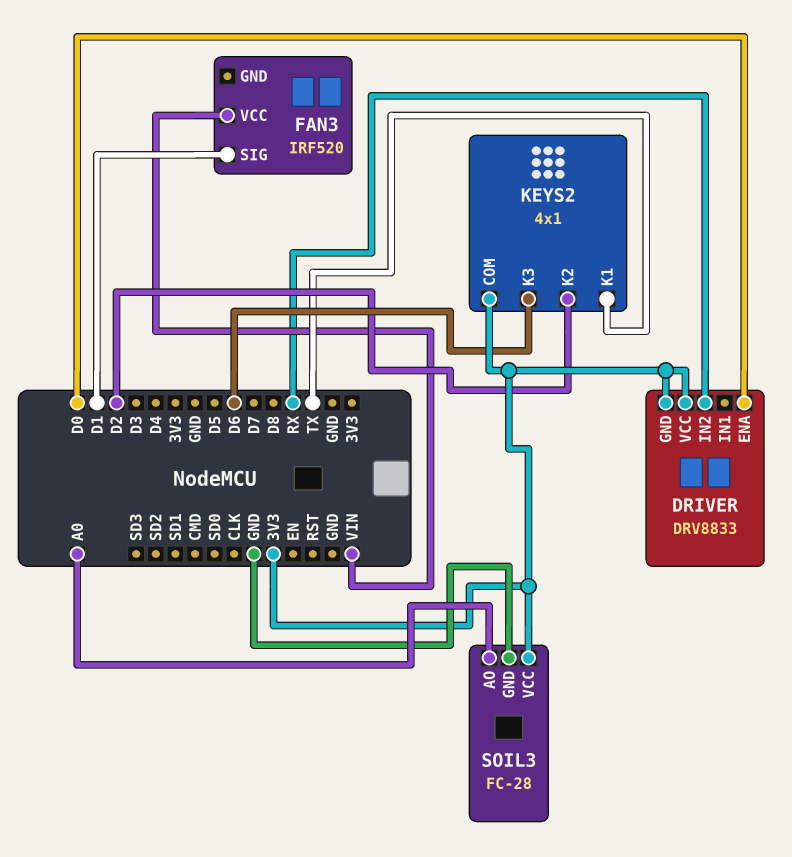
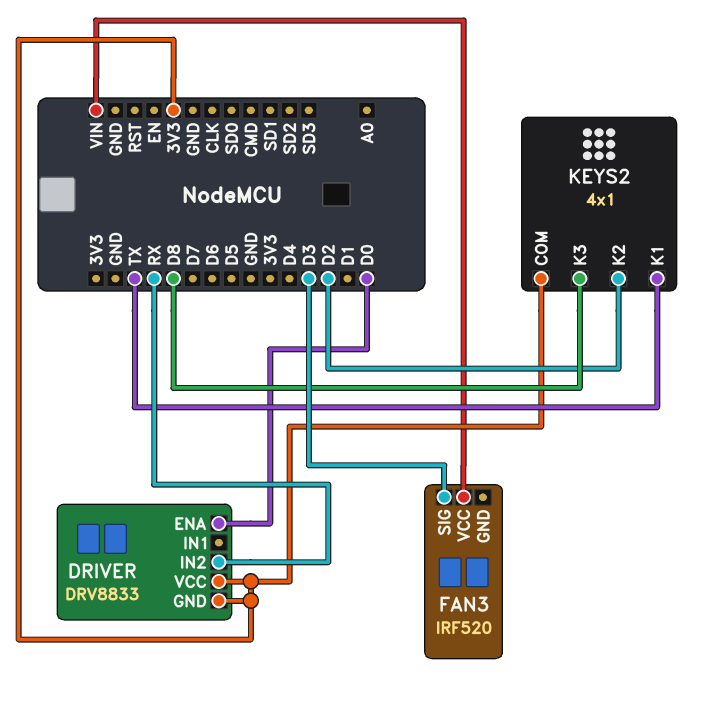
FAN3 pin SIG: D1 -> D3
KEYS2 pin K3: D6 -> D8
SOIL3: FC-28 -> none
SOIL3 pin AO: A0 -> none
SOIL3 pin GND: GND -> none
SOIL3 pin VCC: 3V3 -> none

